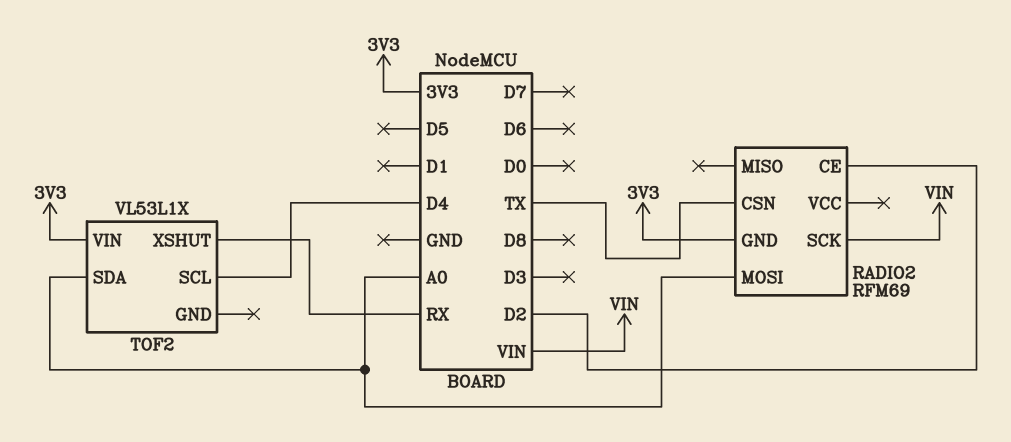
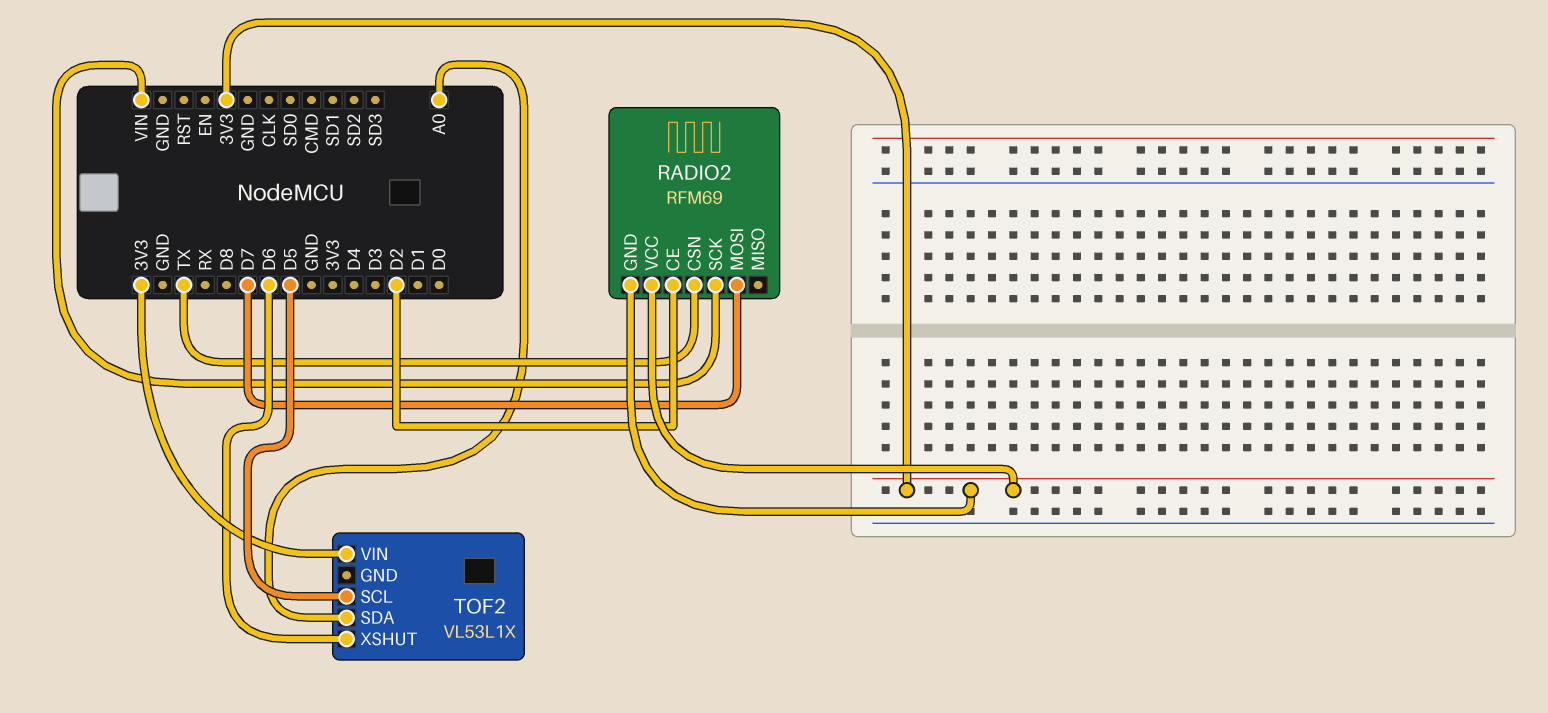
RADIO2 pin MOSI: A0 -> D7
RADIO2 pin VCC: none -> 3V3
TOF2 pin SCL: D4 -> D5
TOF2 pin XSHUT: RX -> D6

